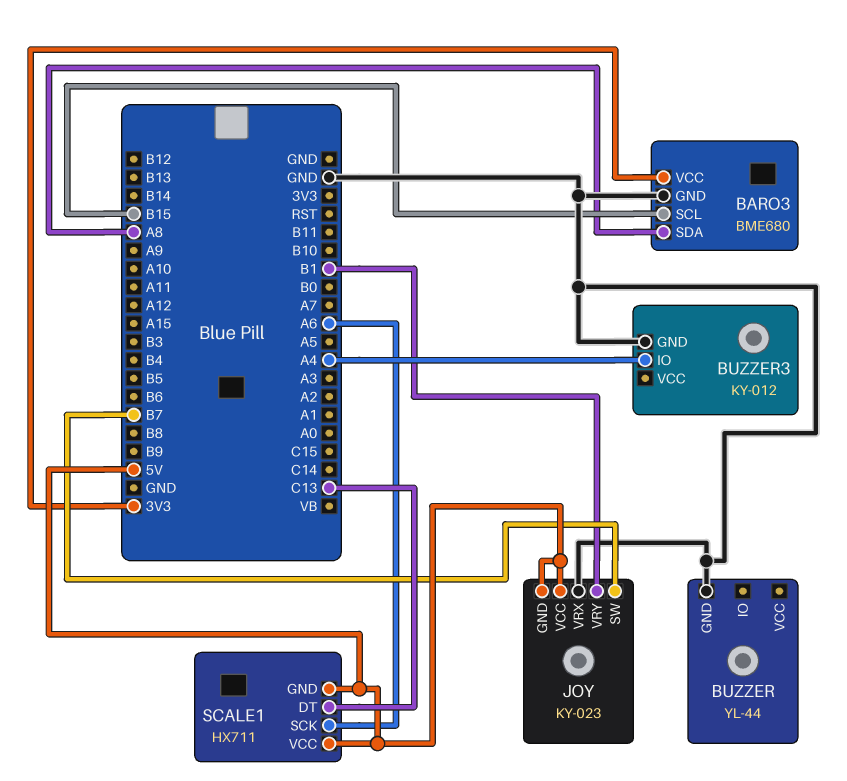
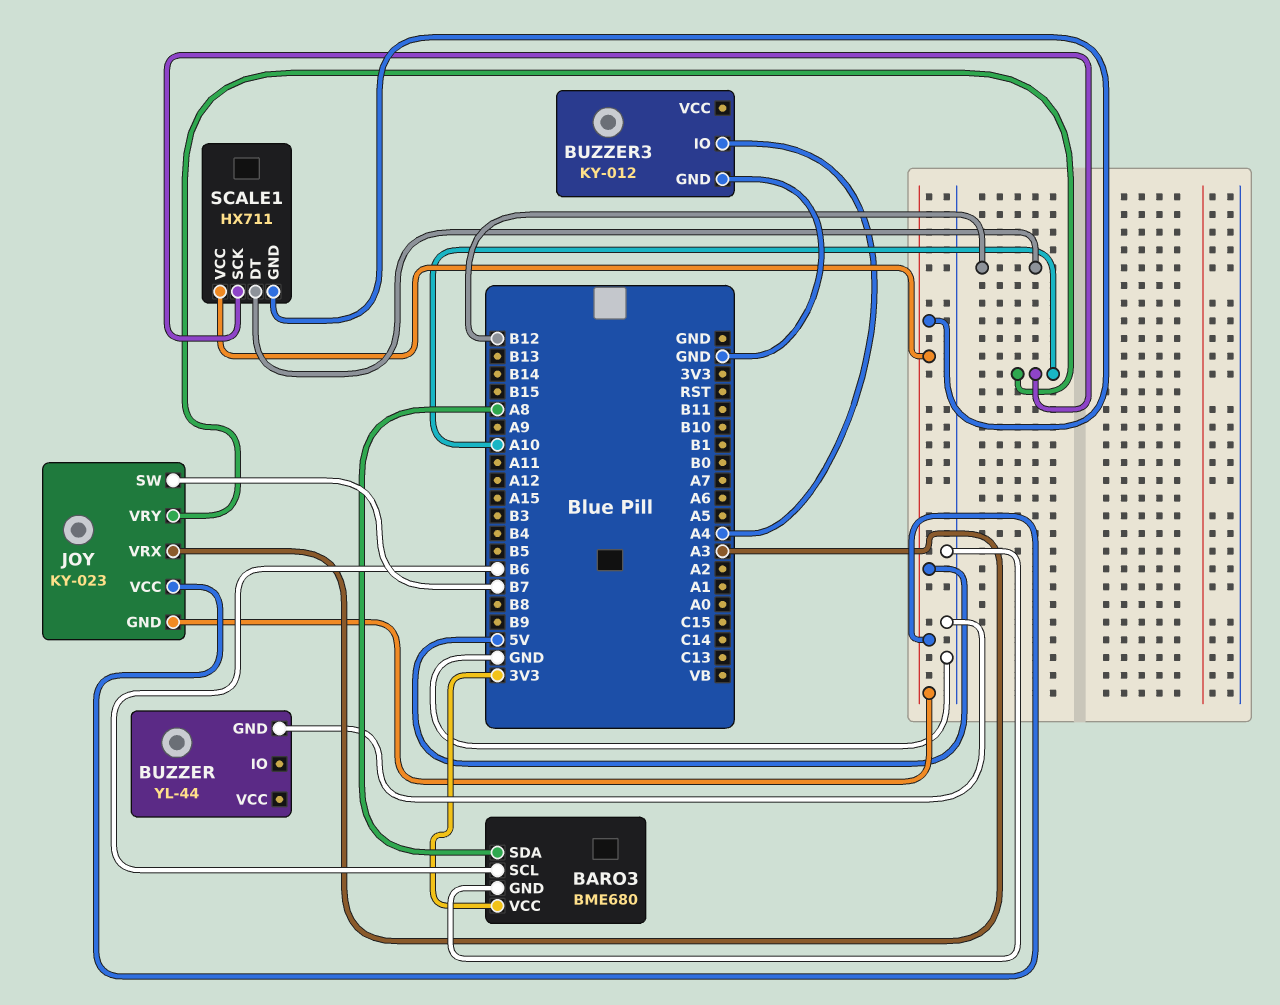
BARO3 pin SCL: B15 -> B6
JOY pin VRX: GND -> A3
JOY pin VRY: B1 -> A10
SCALE1 pin DT: C13 -> B12
SCALE1 pin SCK: A6 -> A10

